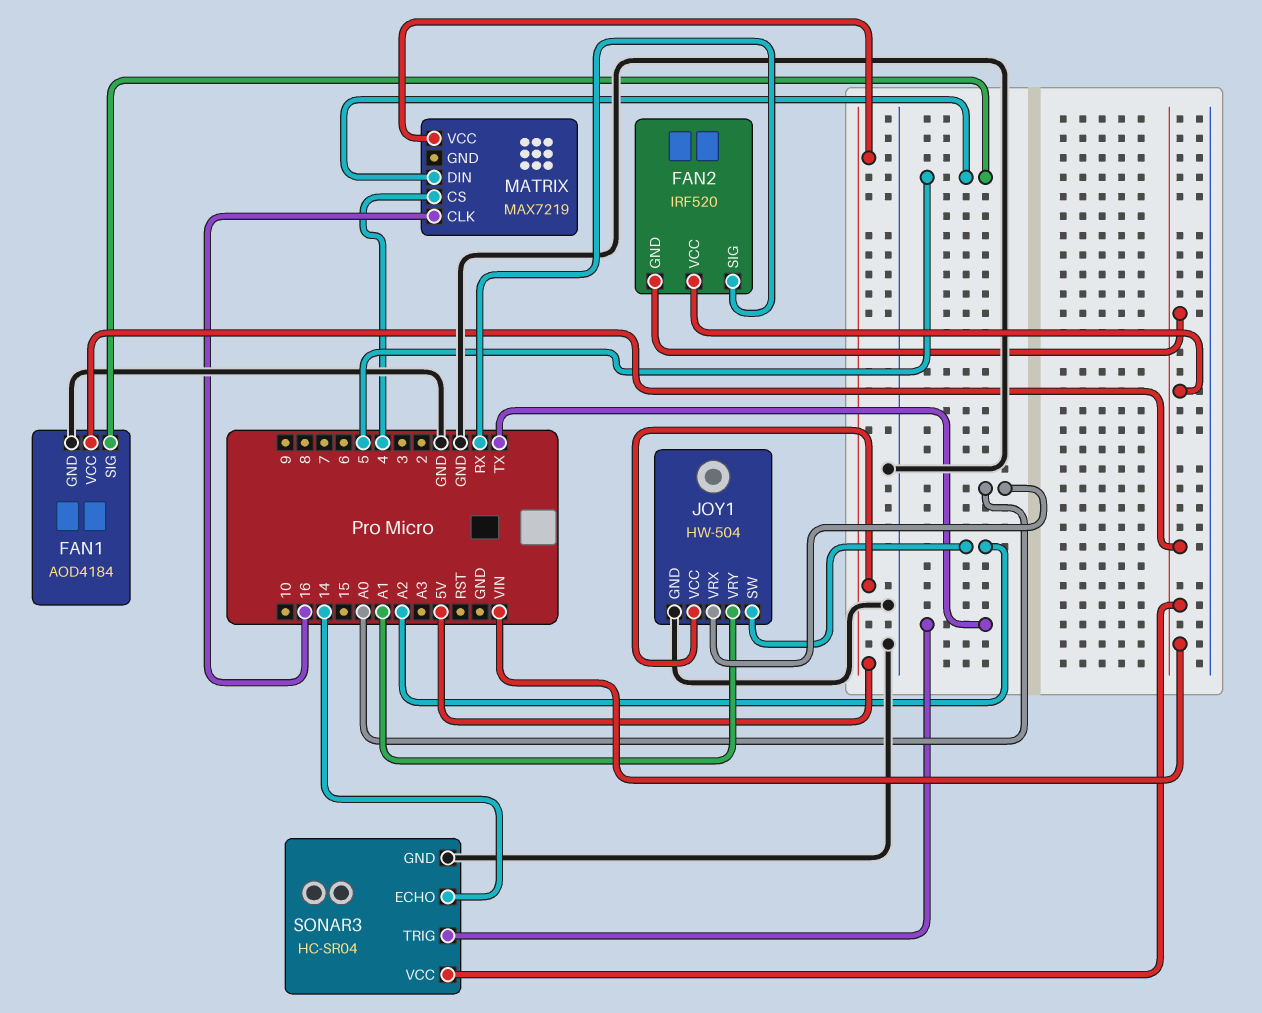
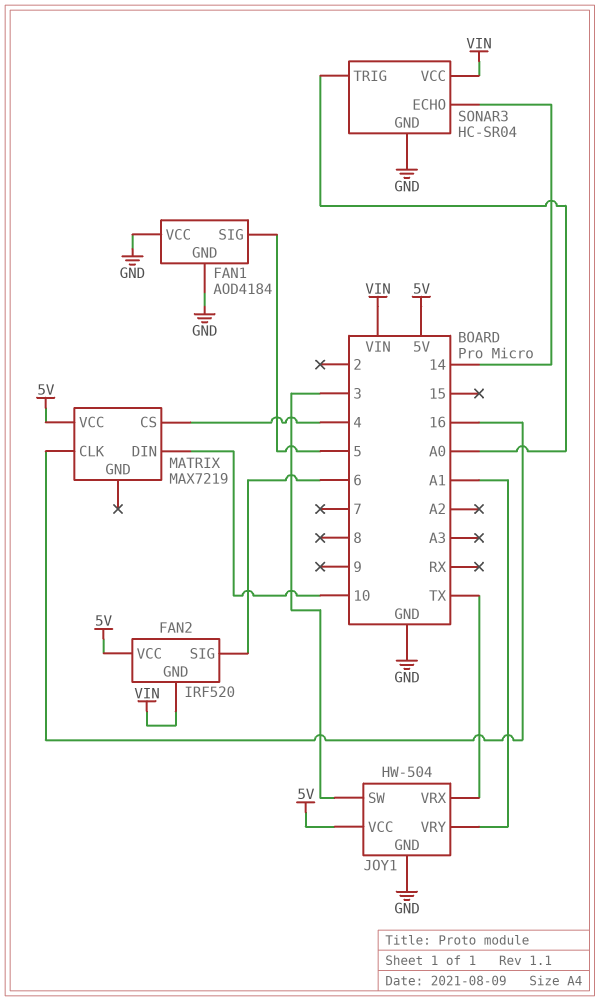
FAN1 pin VCC: VIN -> GND
FAN2 pin SIG: RX -> 6
FAN2 pin VCC: VIN -> 5V
JOY1 pin SW: A2 -> 3
JOY1 pin VRX: A0 -> TX
MATRIX pin DIN: 5 -> 10
SONAR3 pin TRIG: TX -> A0

